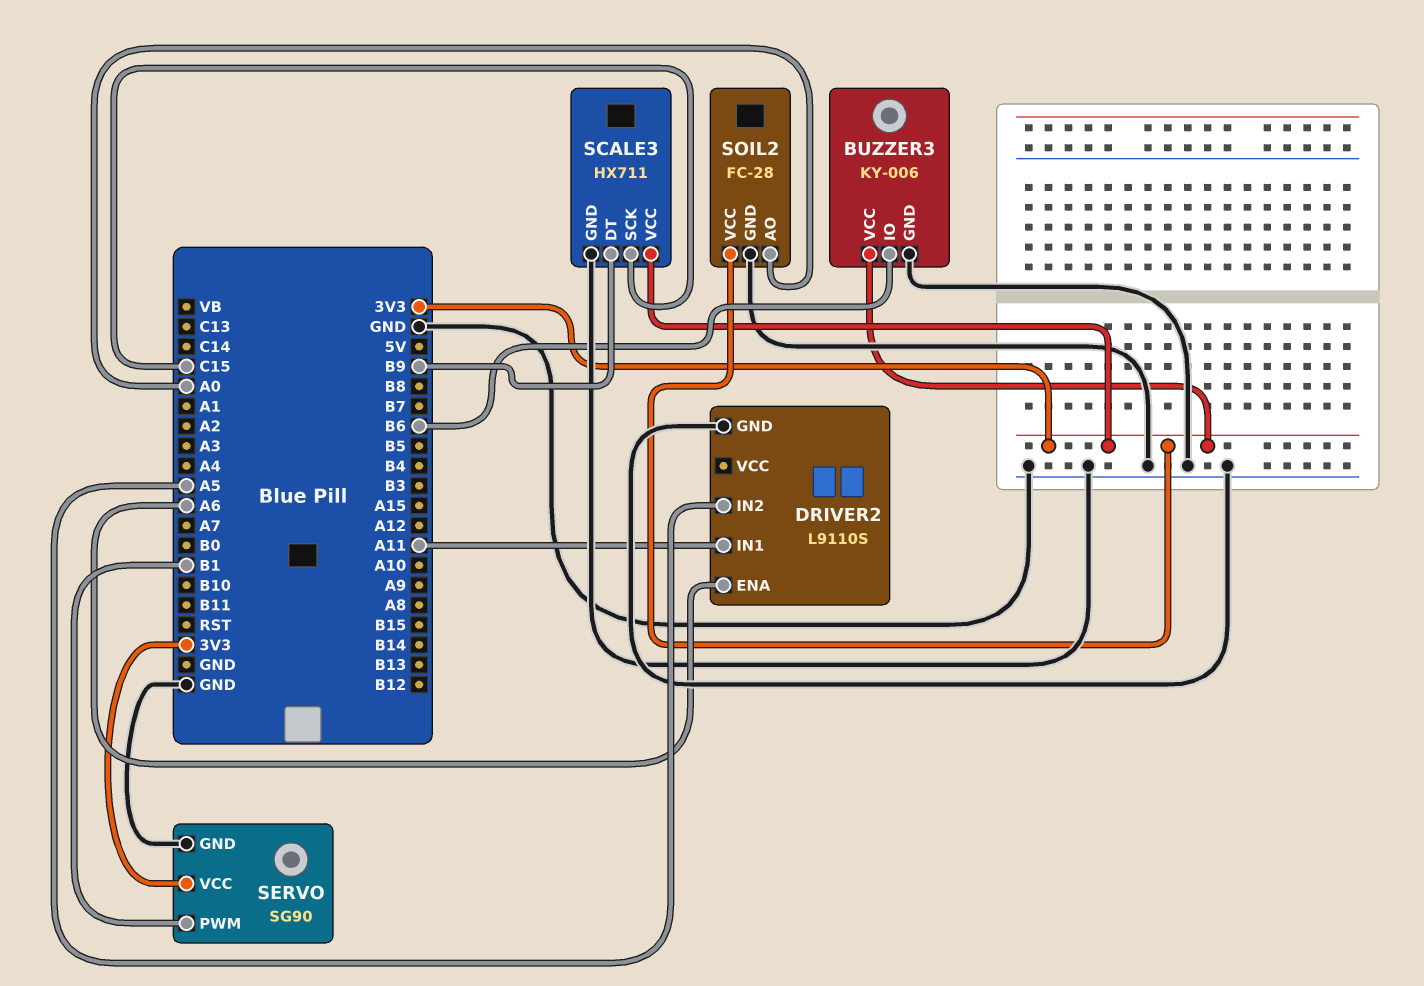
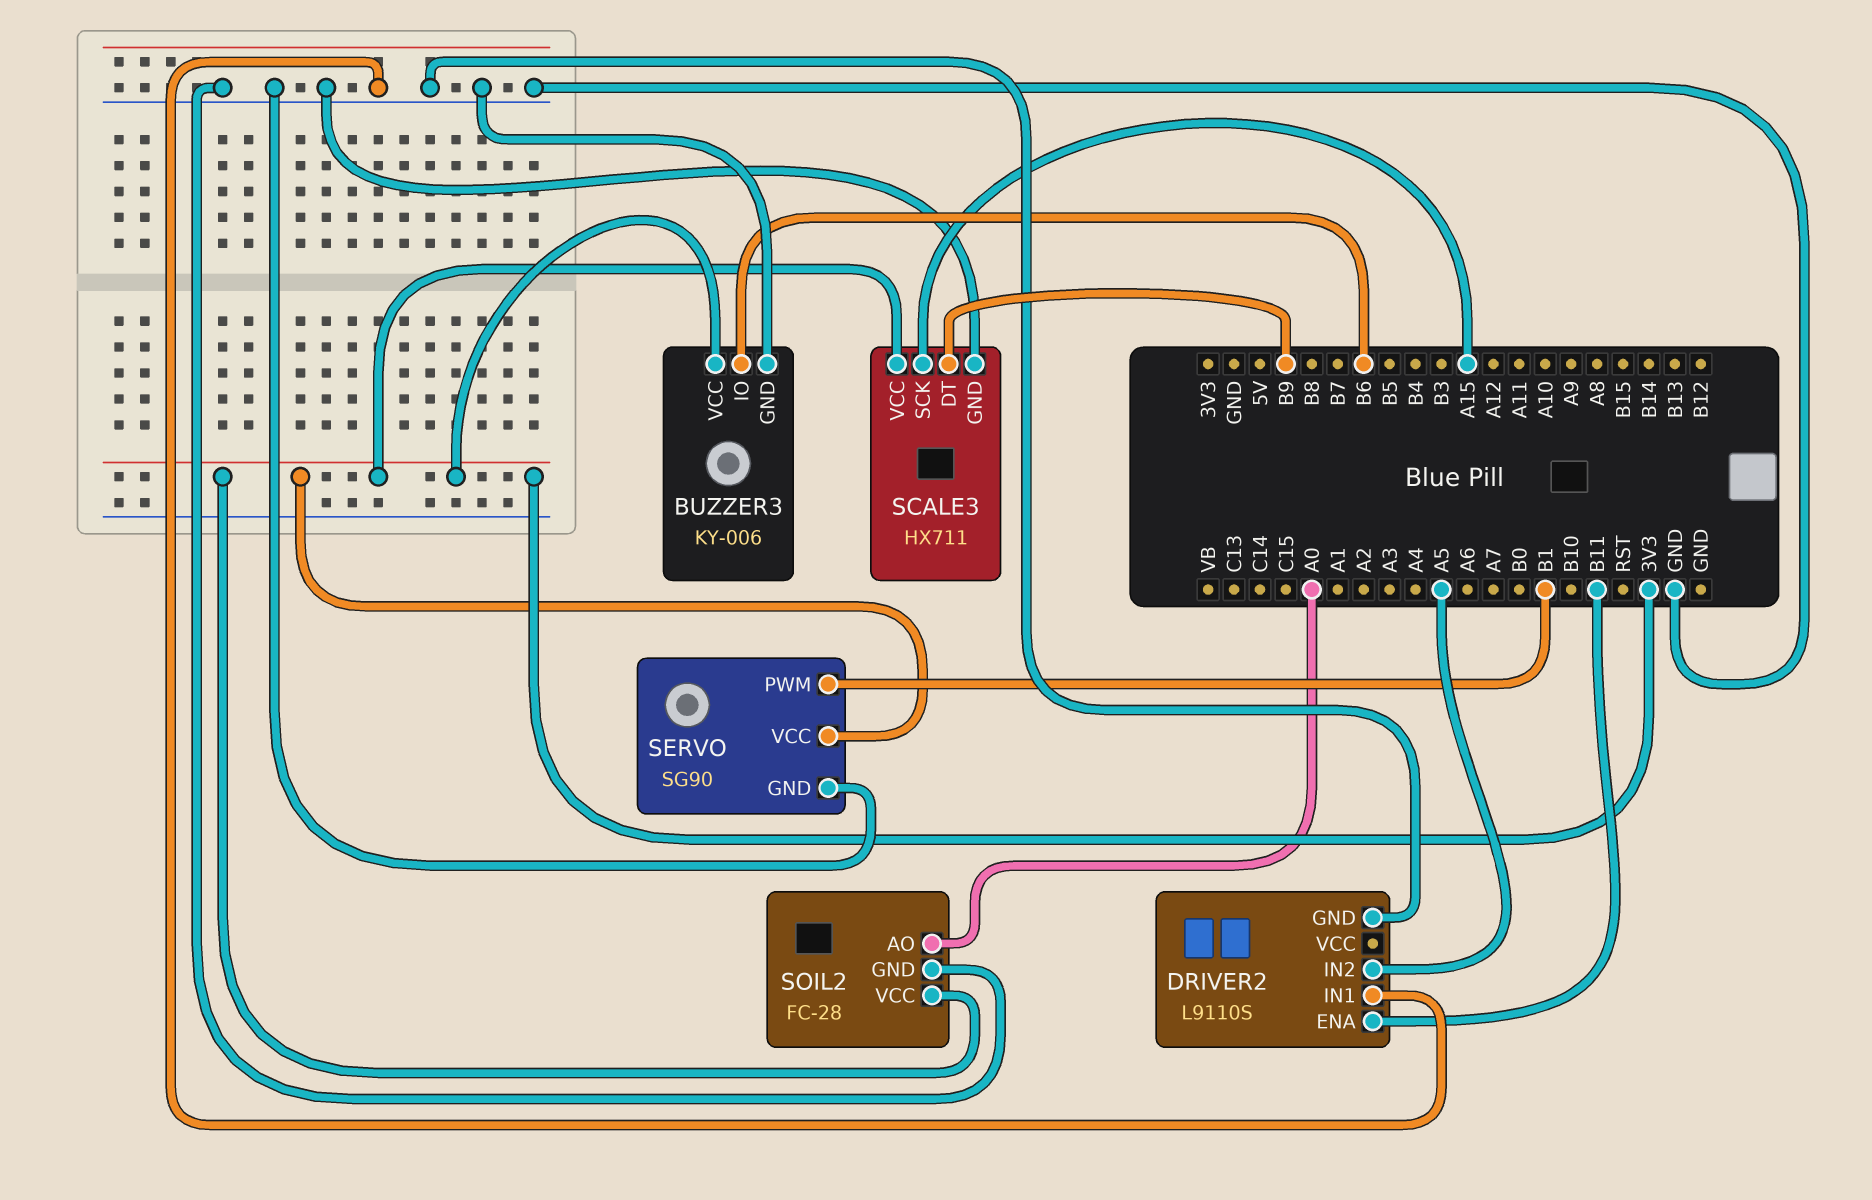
DRIVER2 pin ENA: A6 -> B11
DRIVER2 pin IN1: A11 -> GND
SCALE3 pin SCK: C15 -> A15

